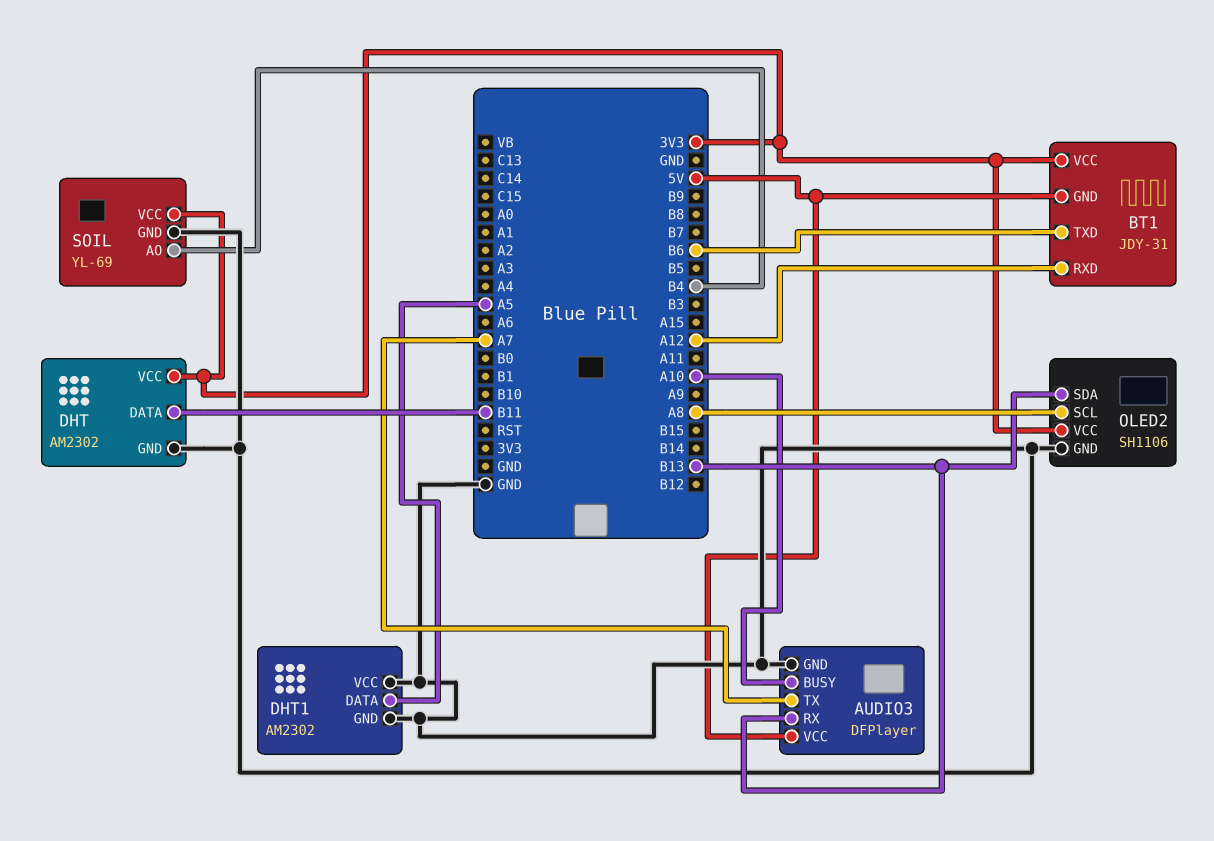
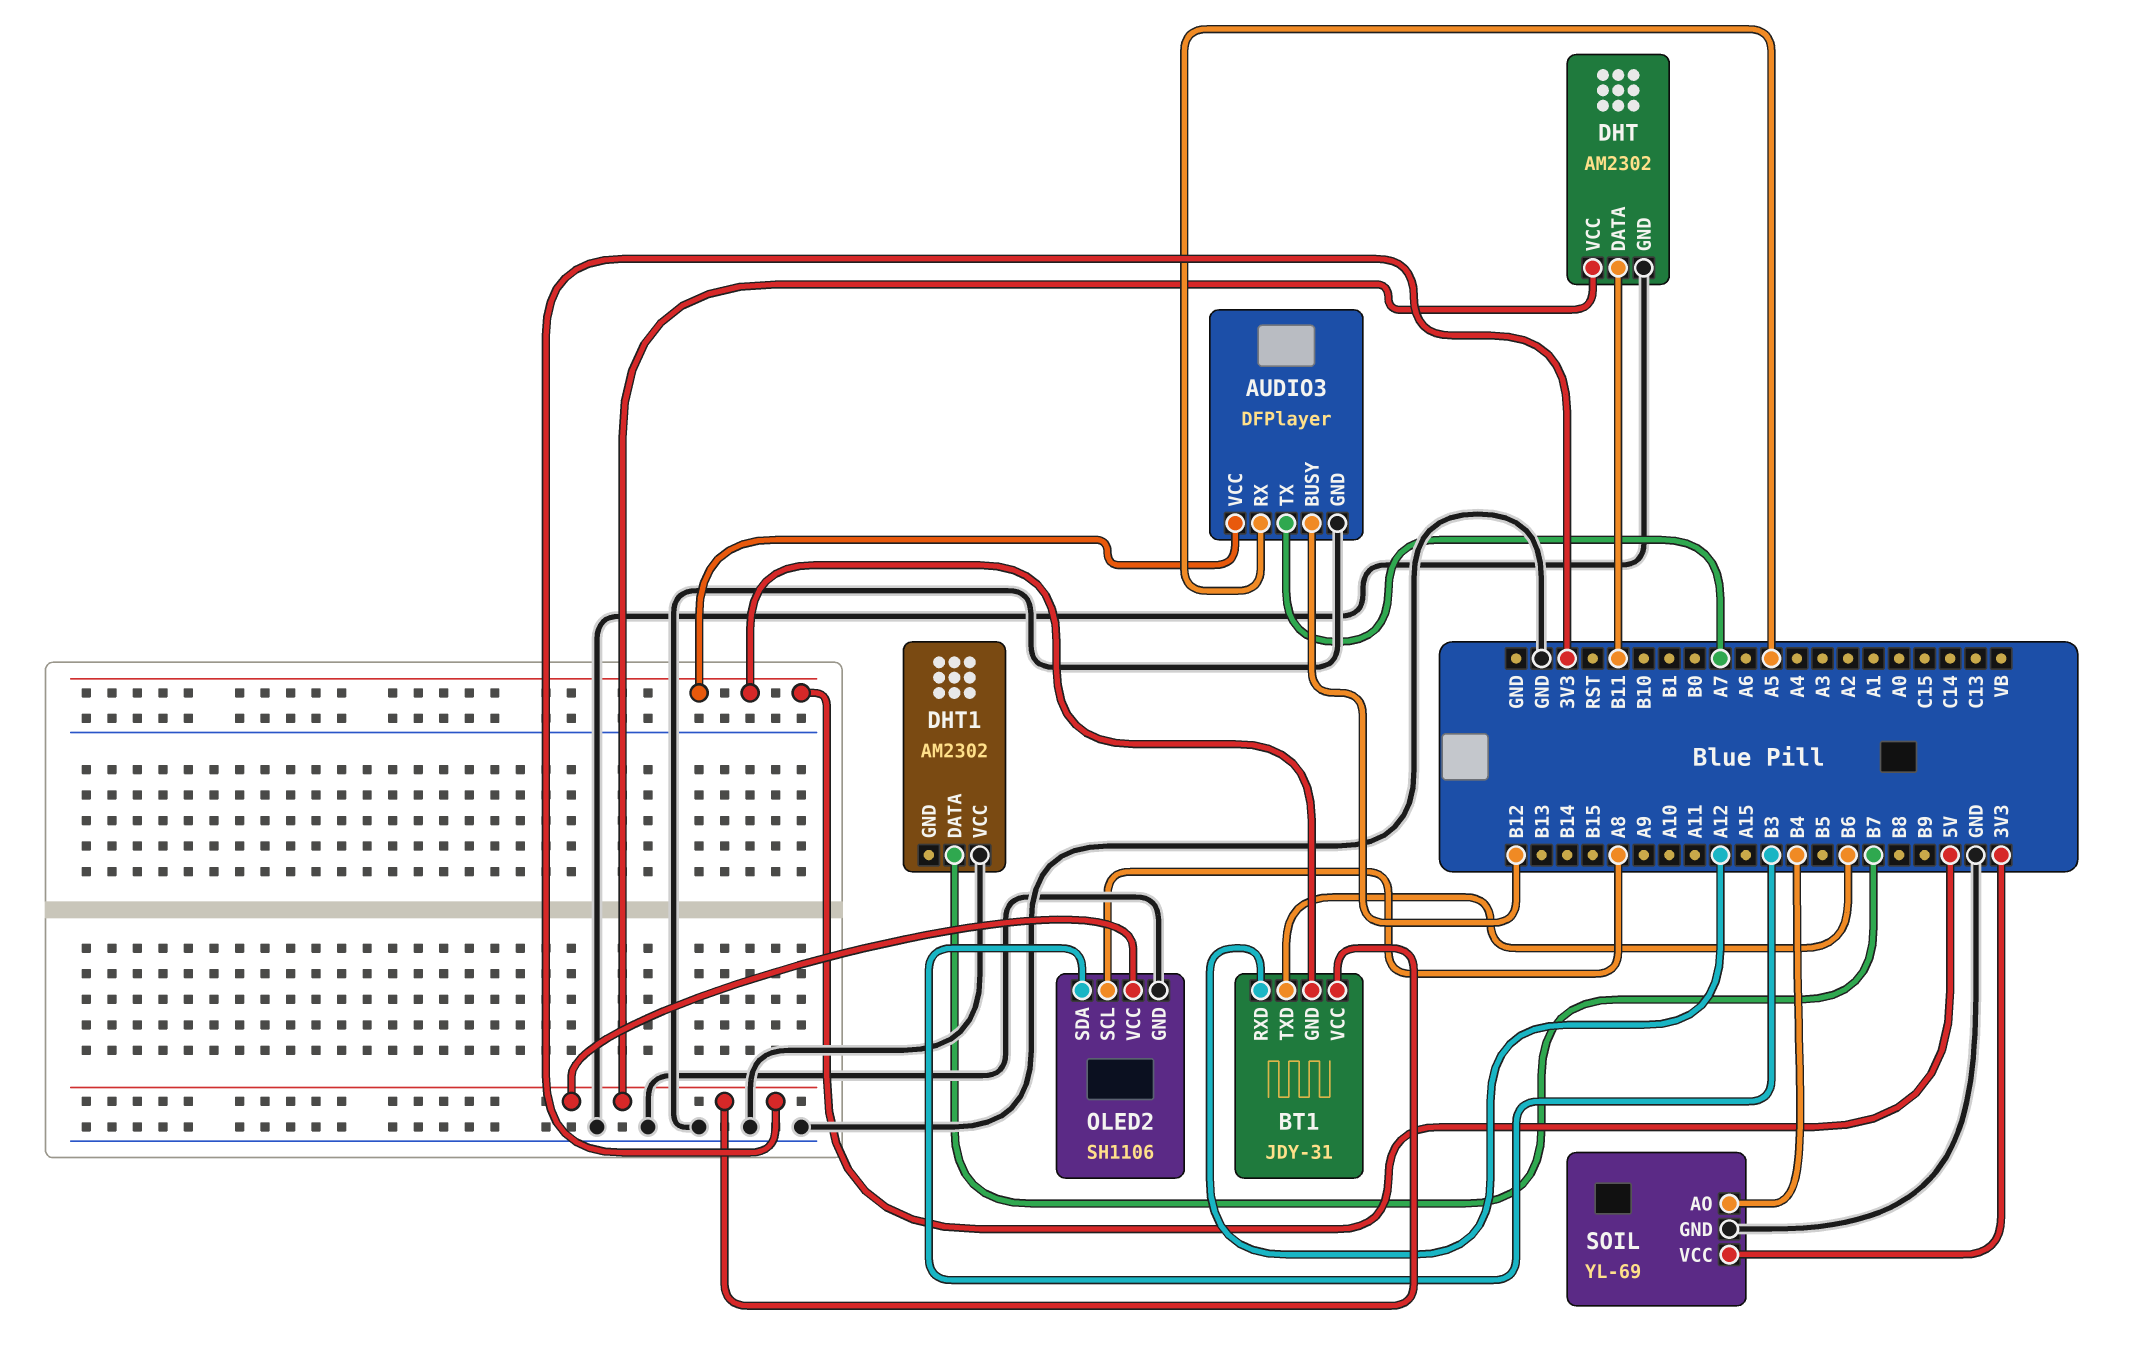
AUDIO3 pin BUSY: A10 -> B12
AUDIO3 pin RX: B13 -> A5
DHT1 pin DATA: A5 -> B7
DHT1 pin GND: GND -> none
OLED2 pin SDA: B13 -> B3

